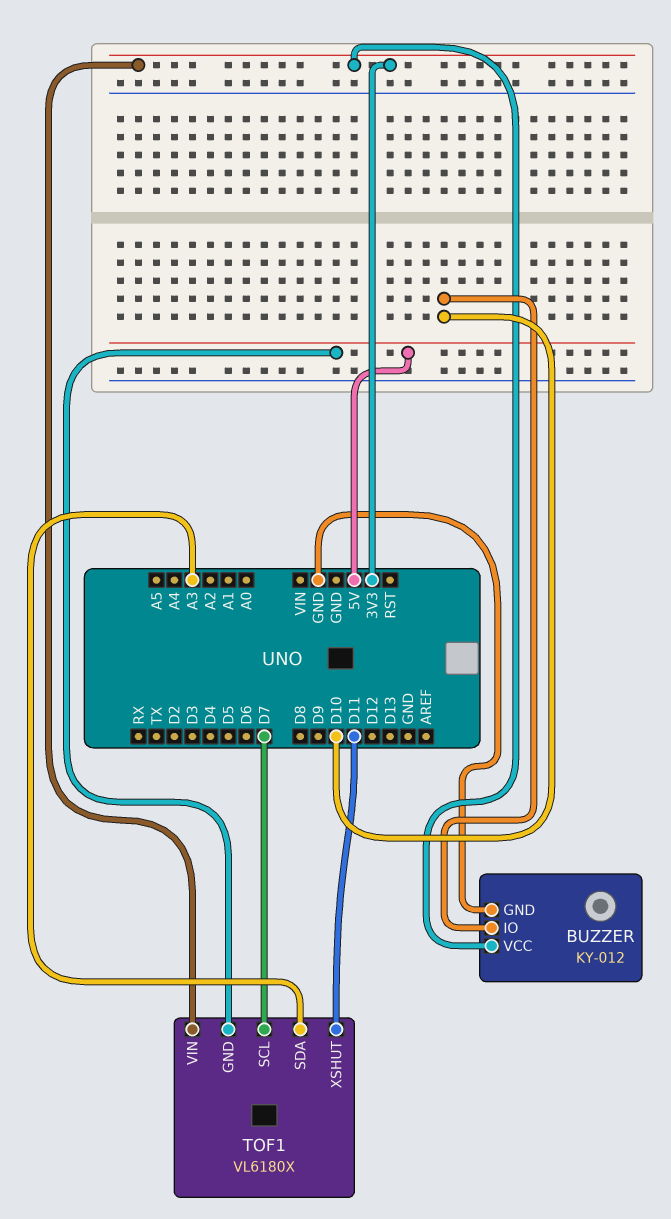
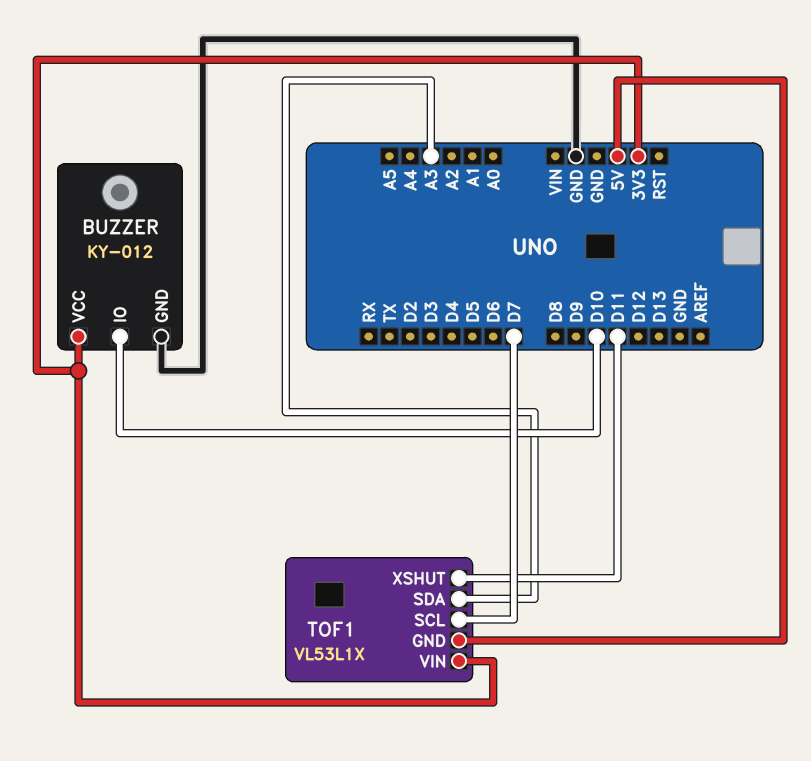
TOF1: VL6180X -> VL53L1X

